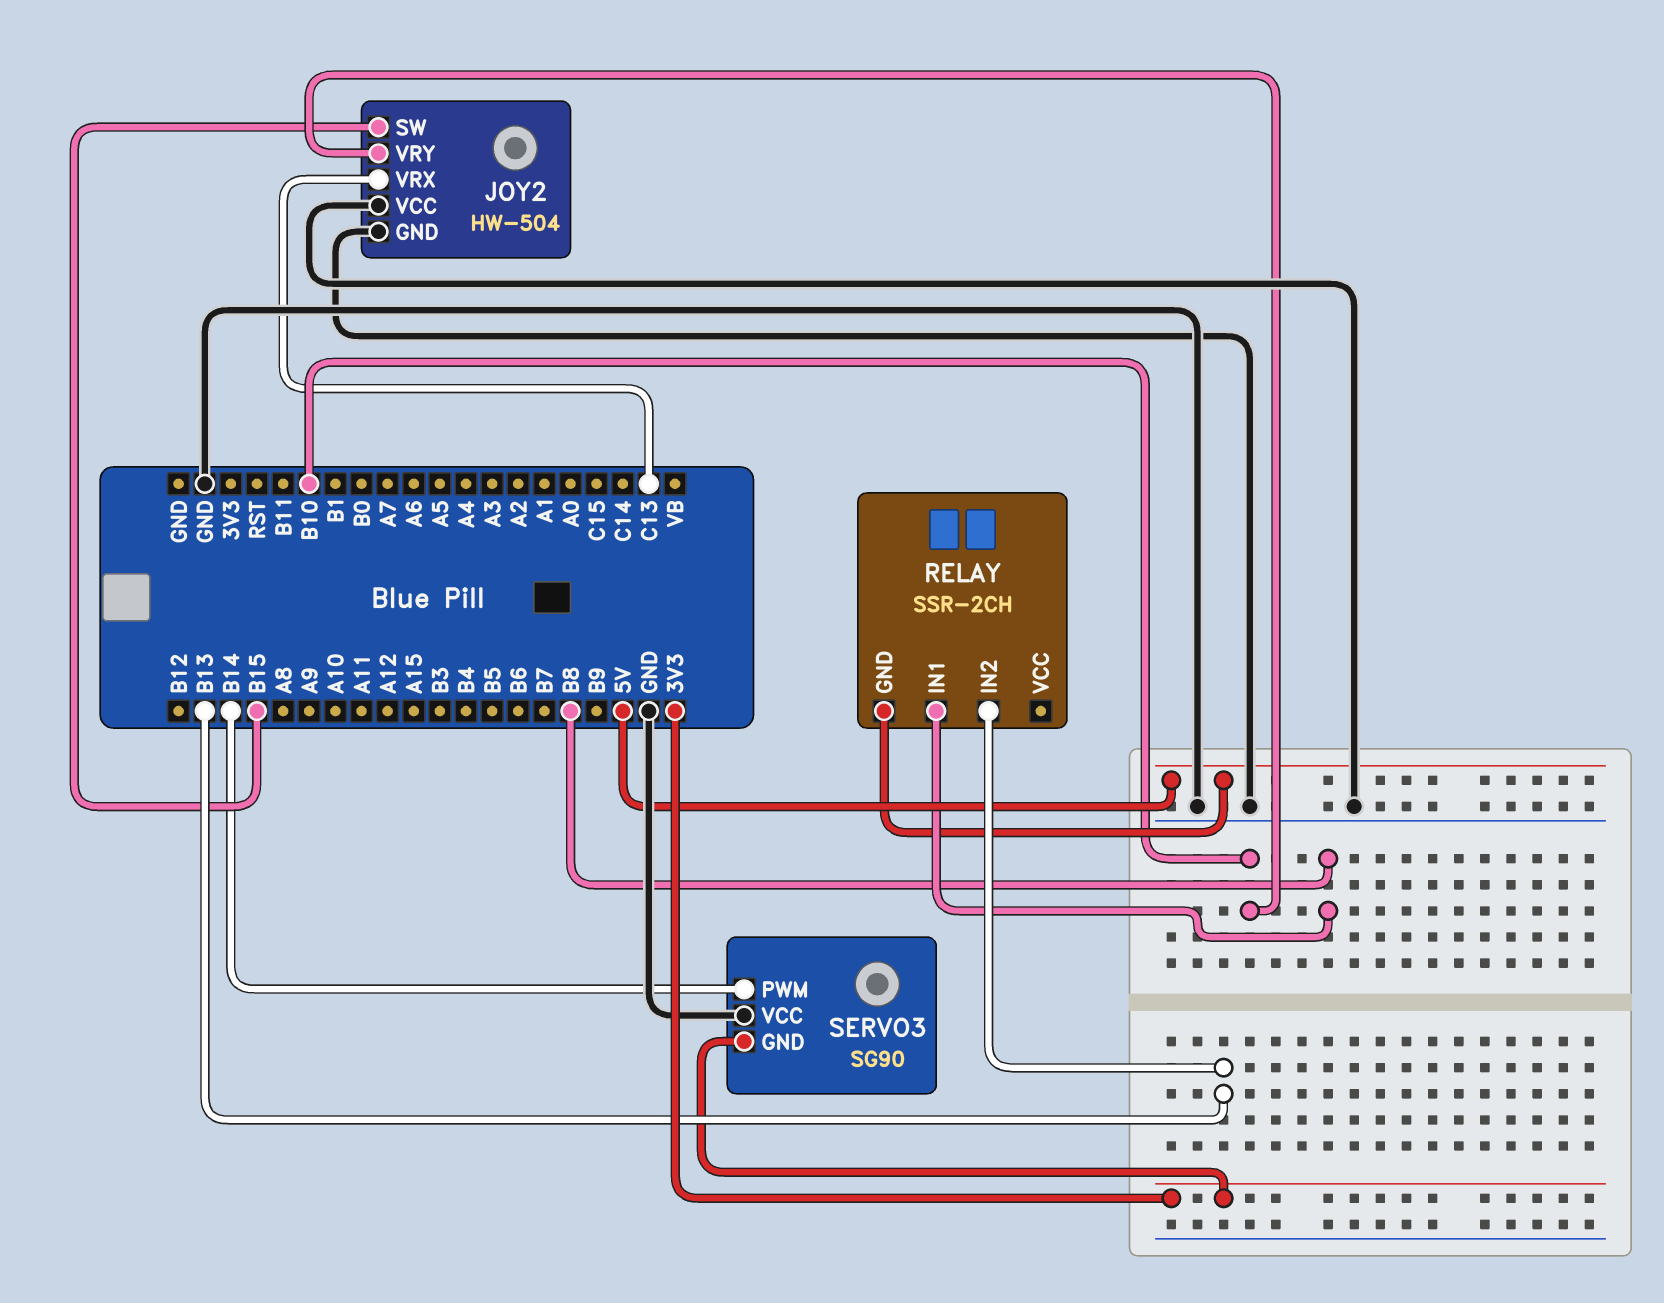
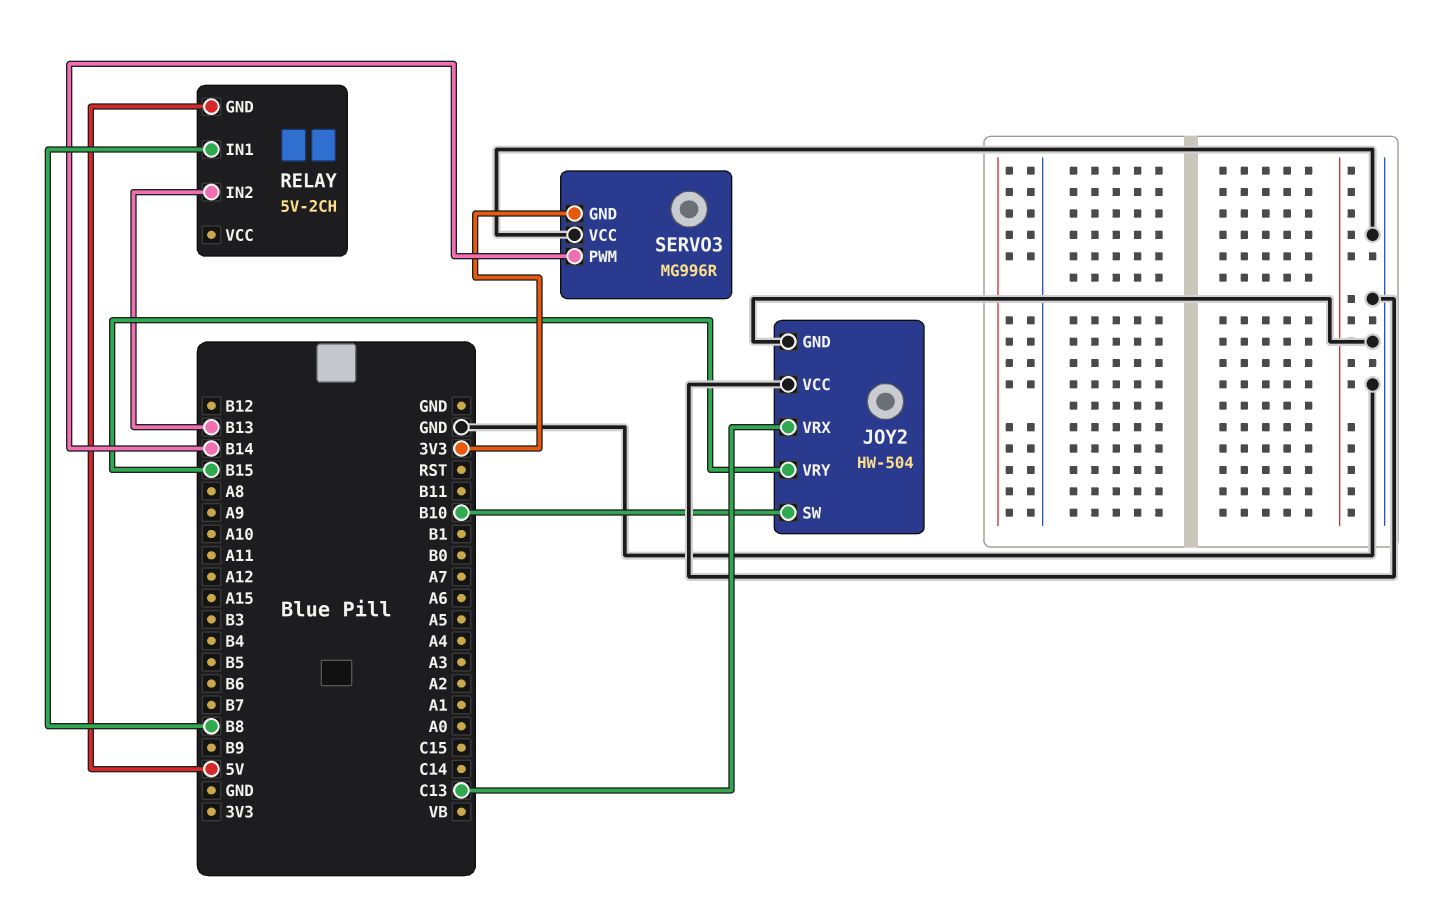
JOY2 pin SW: B15 -> B10
JOY2 pin VRY: B10 -> B15
RELAY: SSR-2CH -> 5V-2CH
SERVO3: SG90 -> MG996R

